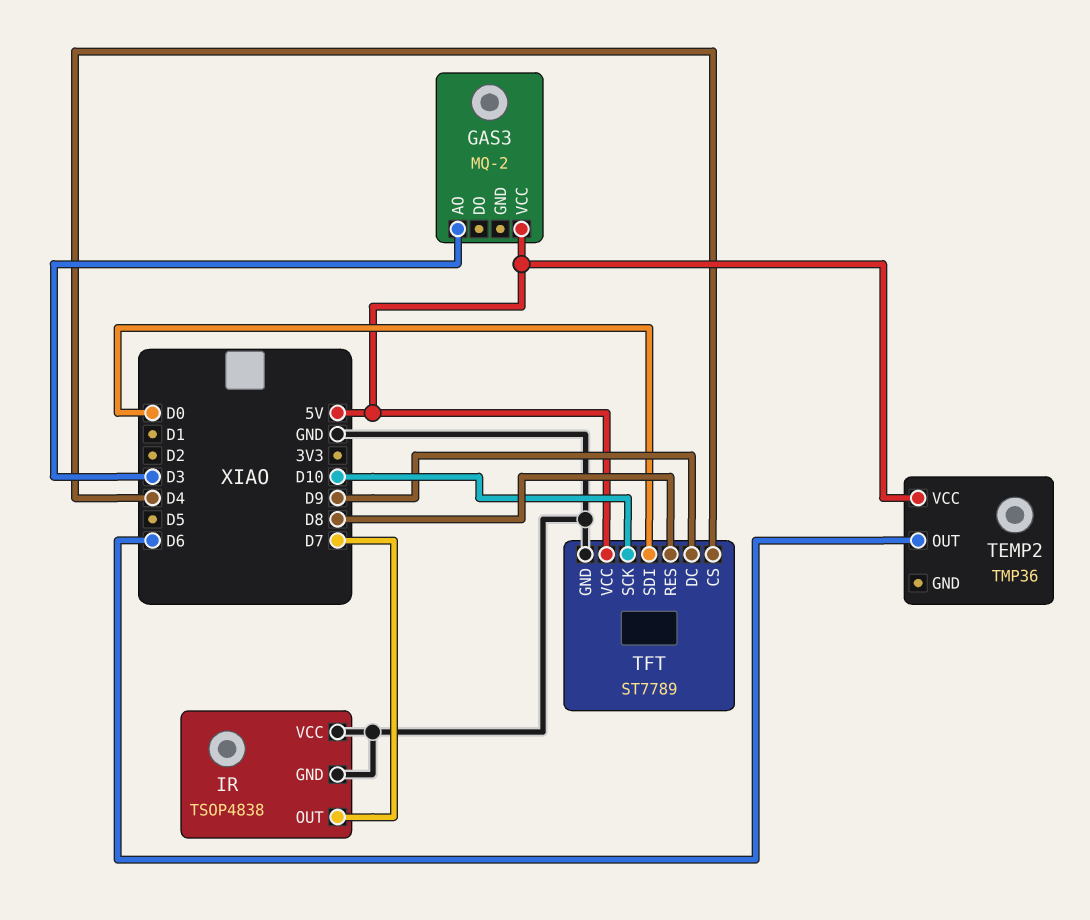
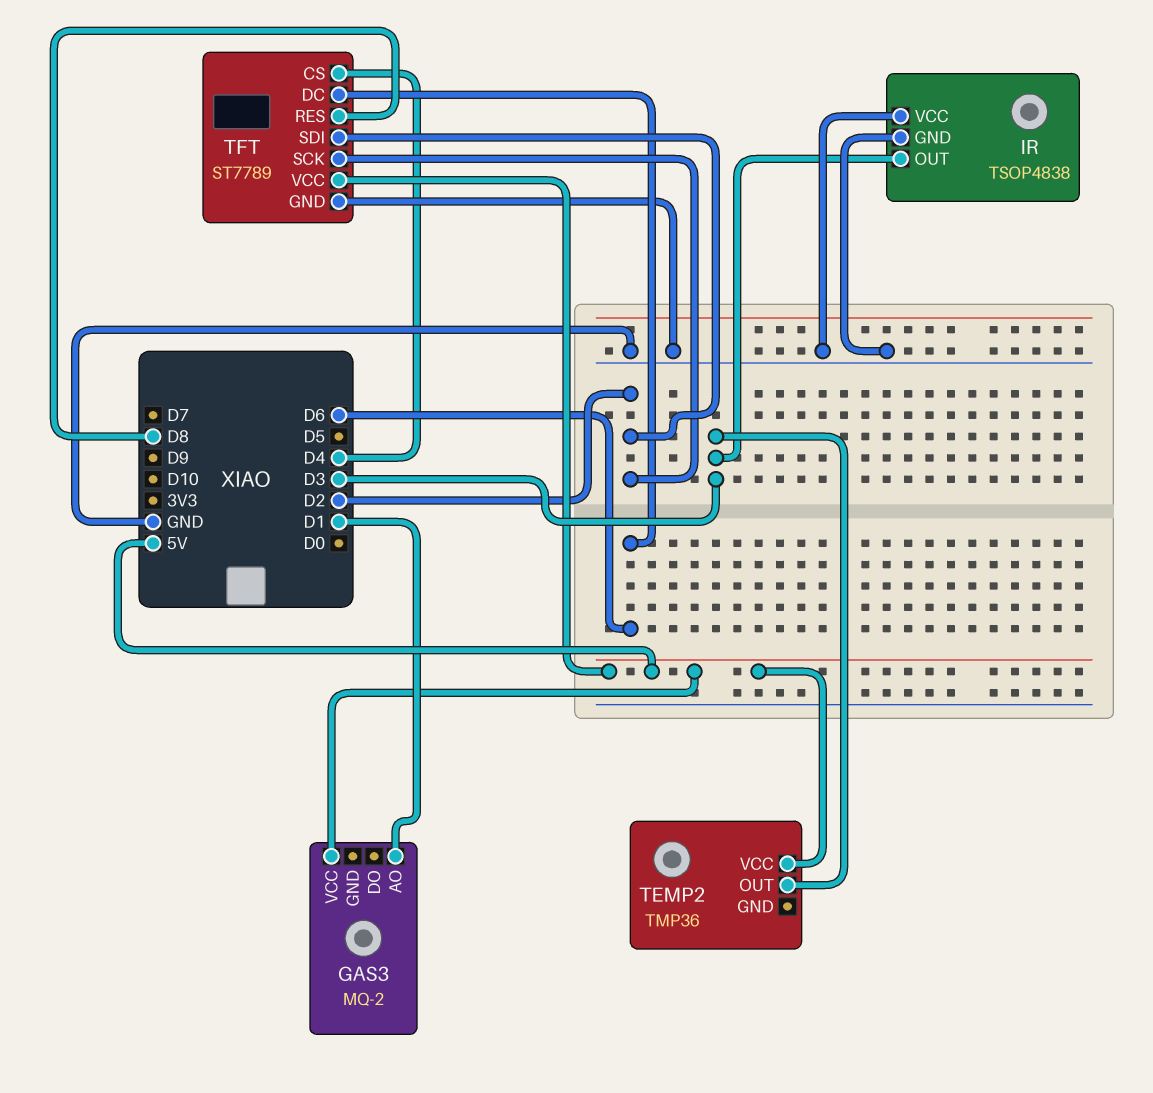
GAS3 pin AO: D3 -> D1
IR pin OUT: D7 -> D3
TEMP2 pin OUT: D6 -> D3
TFT pin DC: D9 -> D6
TFT pin SCK: D10 -> D2
TFT pin SDI: D0 -> D2

